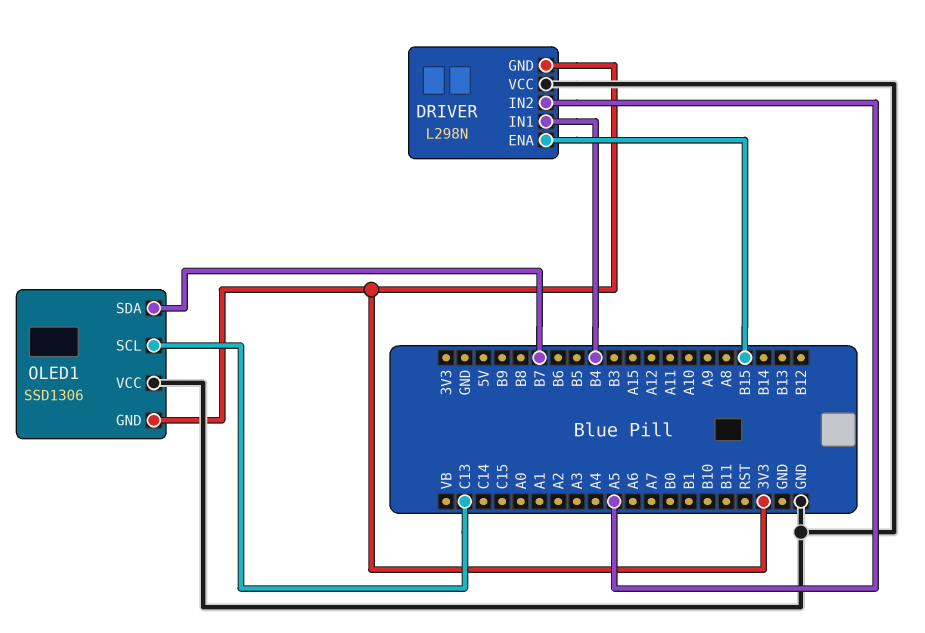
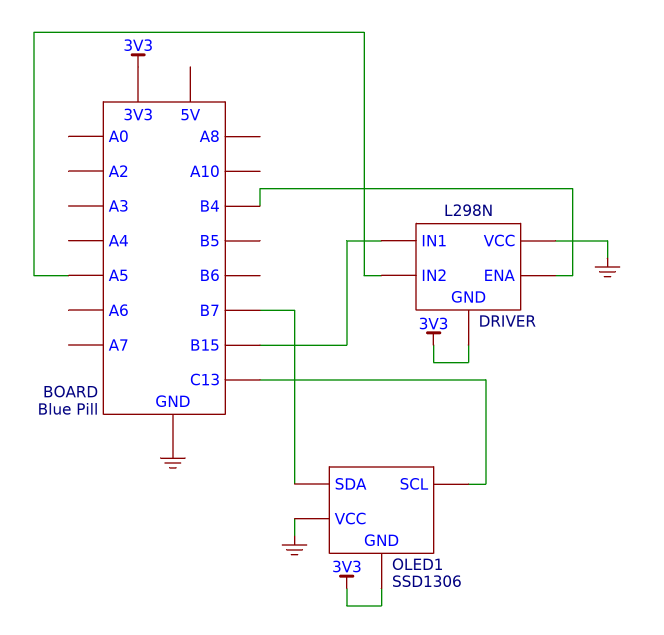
DRIVER pin ENA: B15 -> B4
DRIVER pin IN1: B4 -> B15

